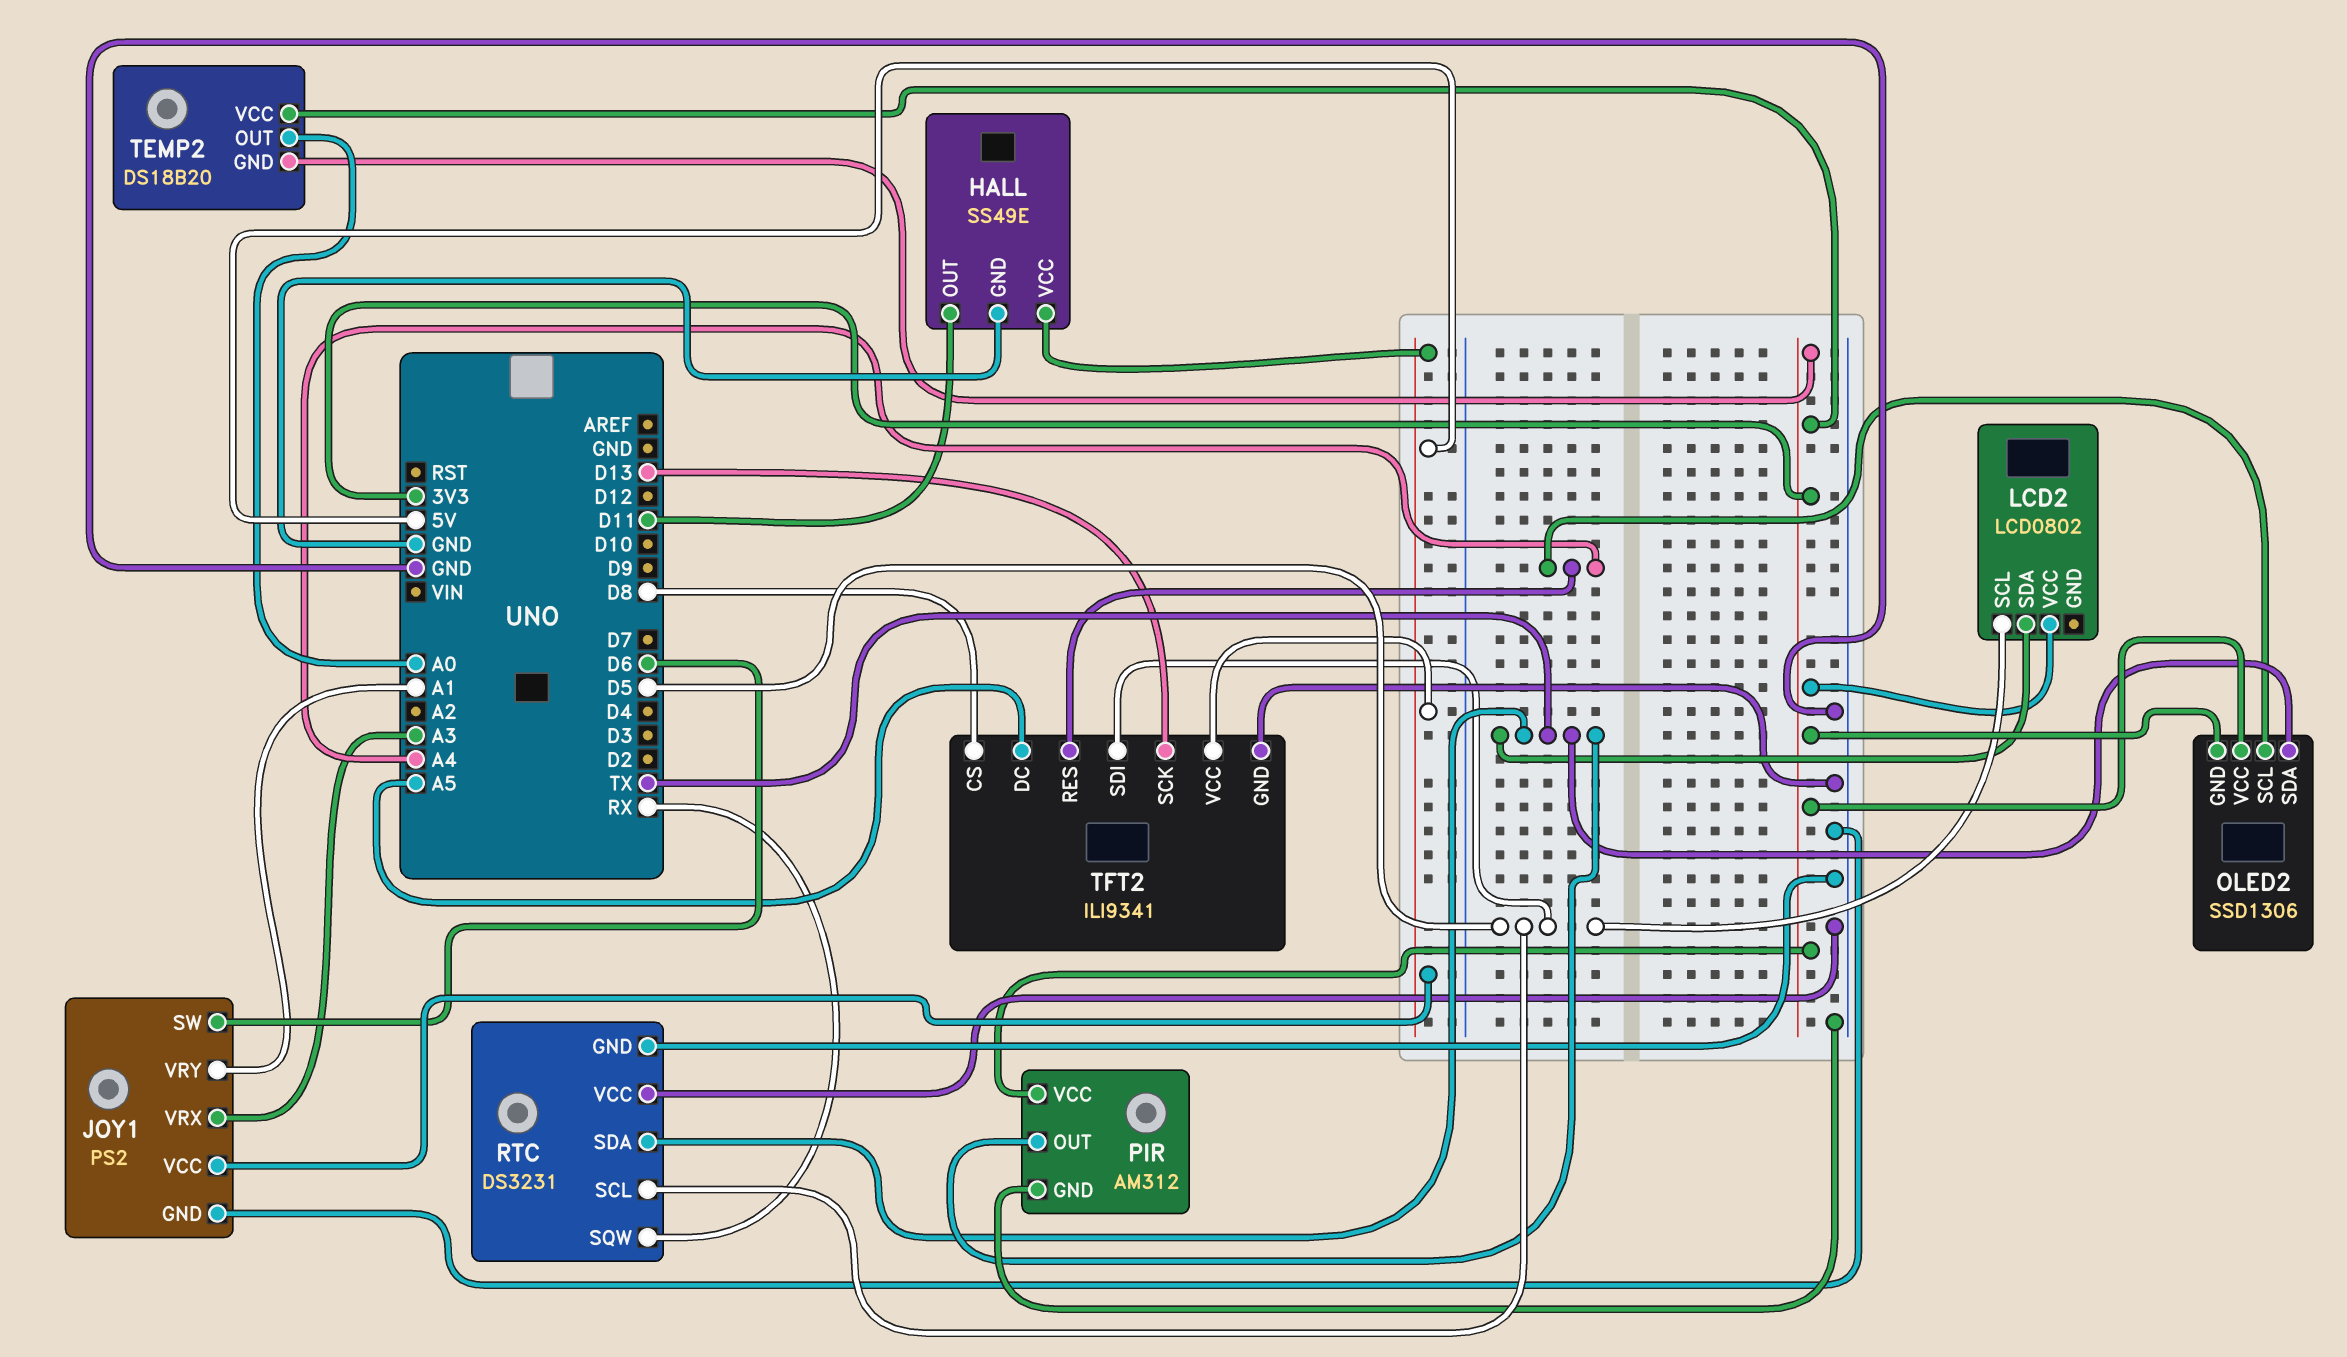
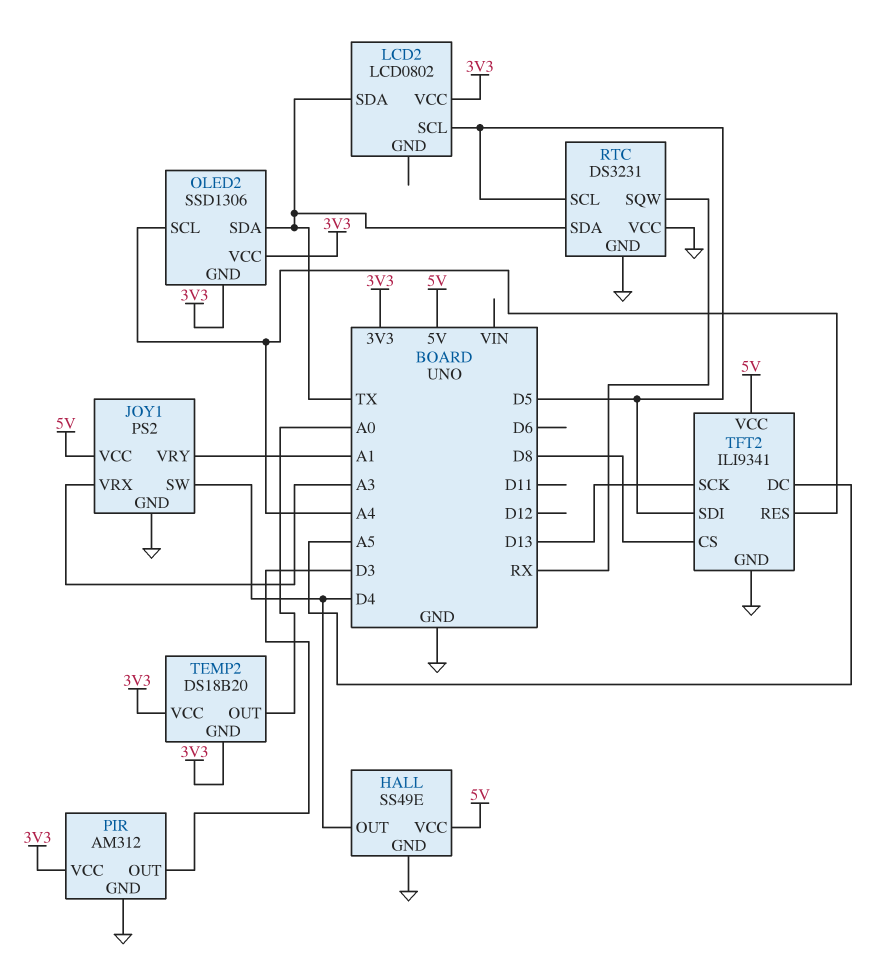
HALL pin OUT: D11 -> D4
JOY1 pin SW: D6 -> D4
PIR pin OUT: TX -> D3

